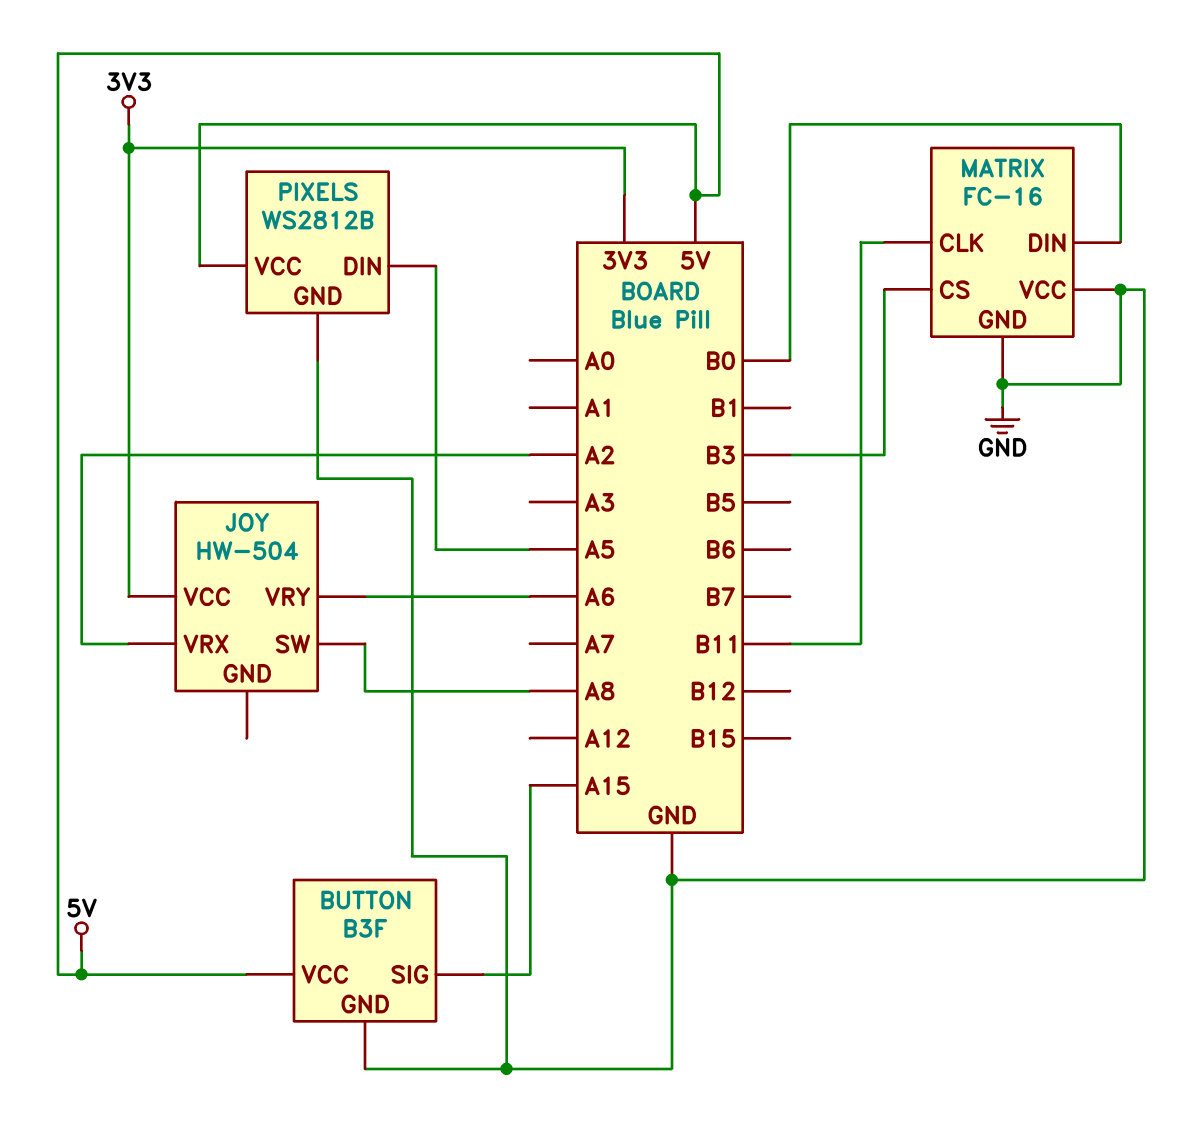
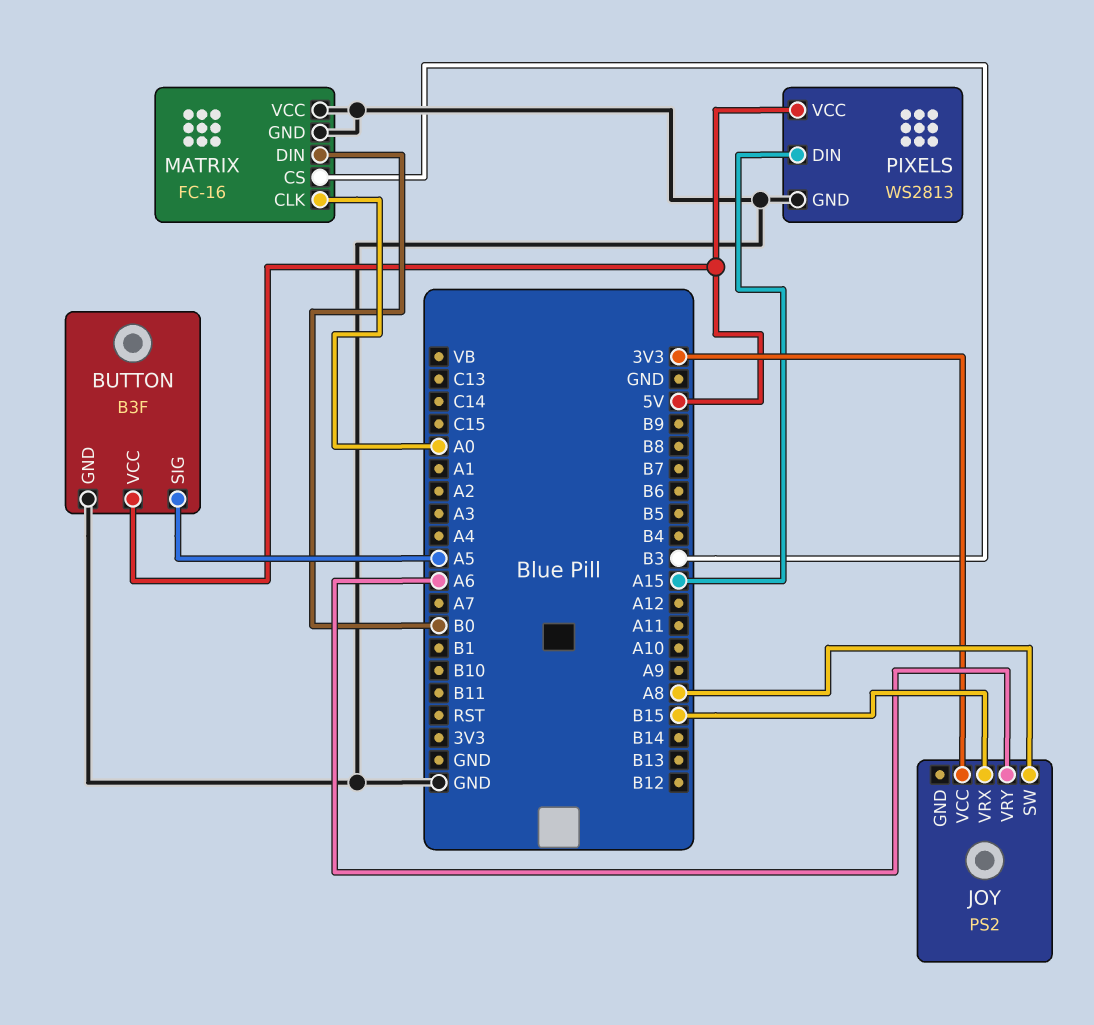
BUTTON pin SIG: A15 -> A5
JOY: HW-504 -> PS2
JOY pin VRX: A2 -> B15
MATRIX pin CLK: B11 -> A0
PIXELS: WS2812B -> WS2813
PIXELS pin DIN: A5 -> A15

